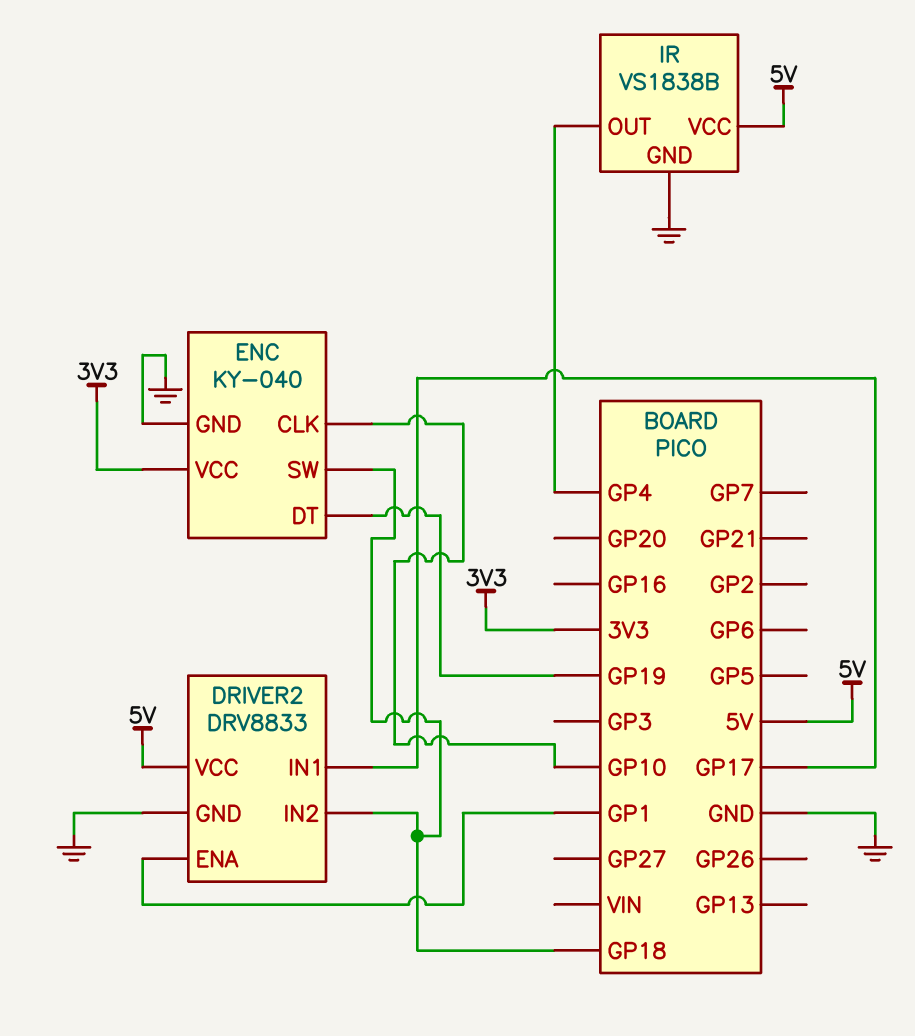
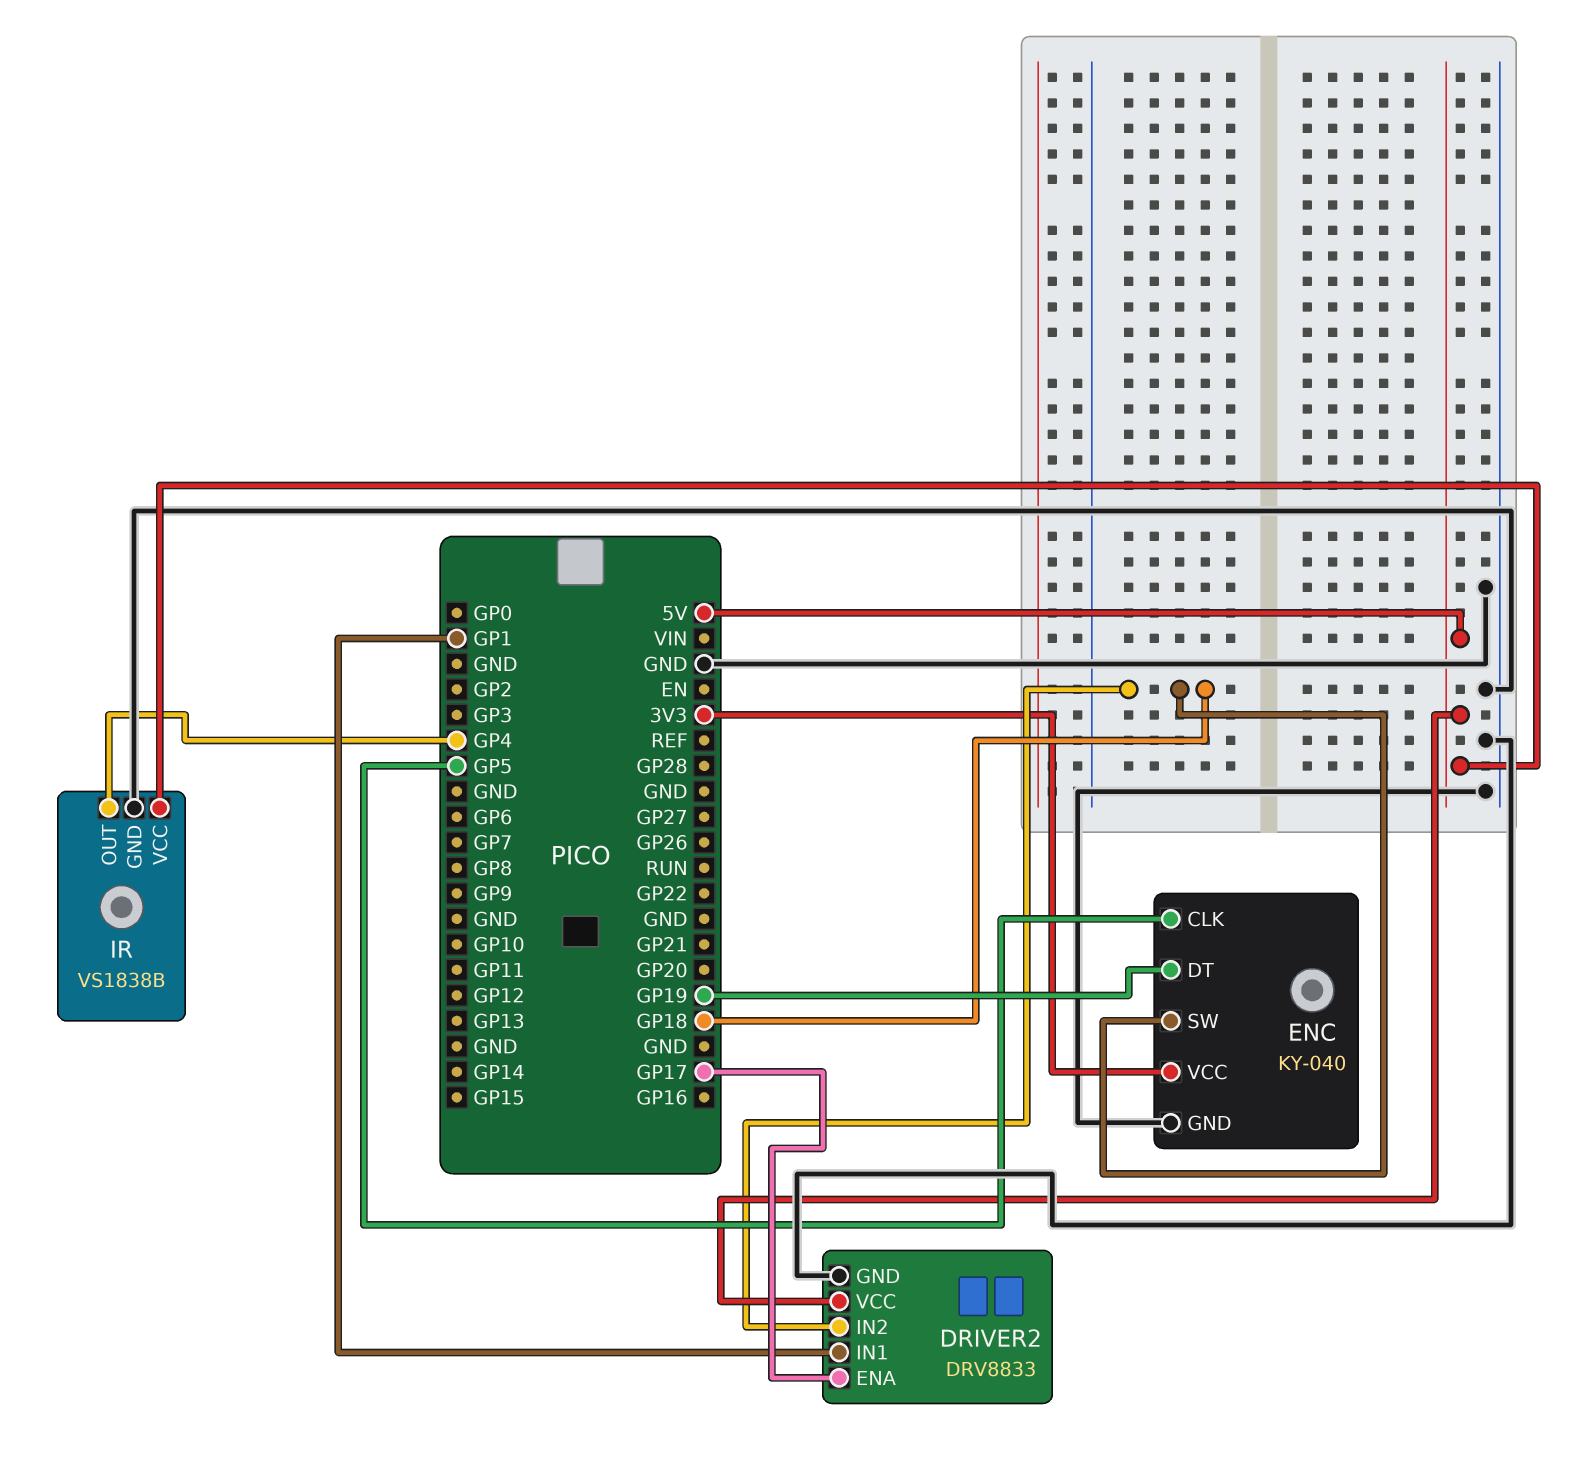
DRIVER2 pin ENA: GP1 -> GP17
DRIVER2 pin IN1: GP17 -> GP1
ENC pin CLK: GP10 -> GP5

